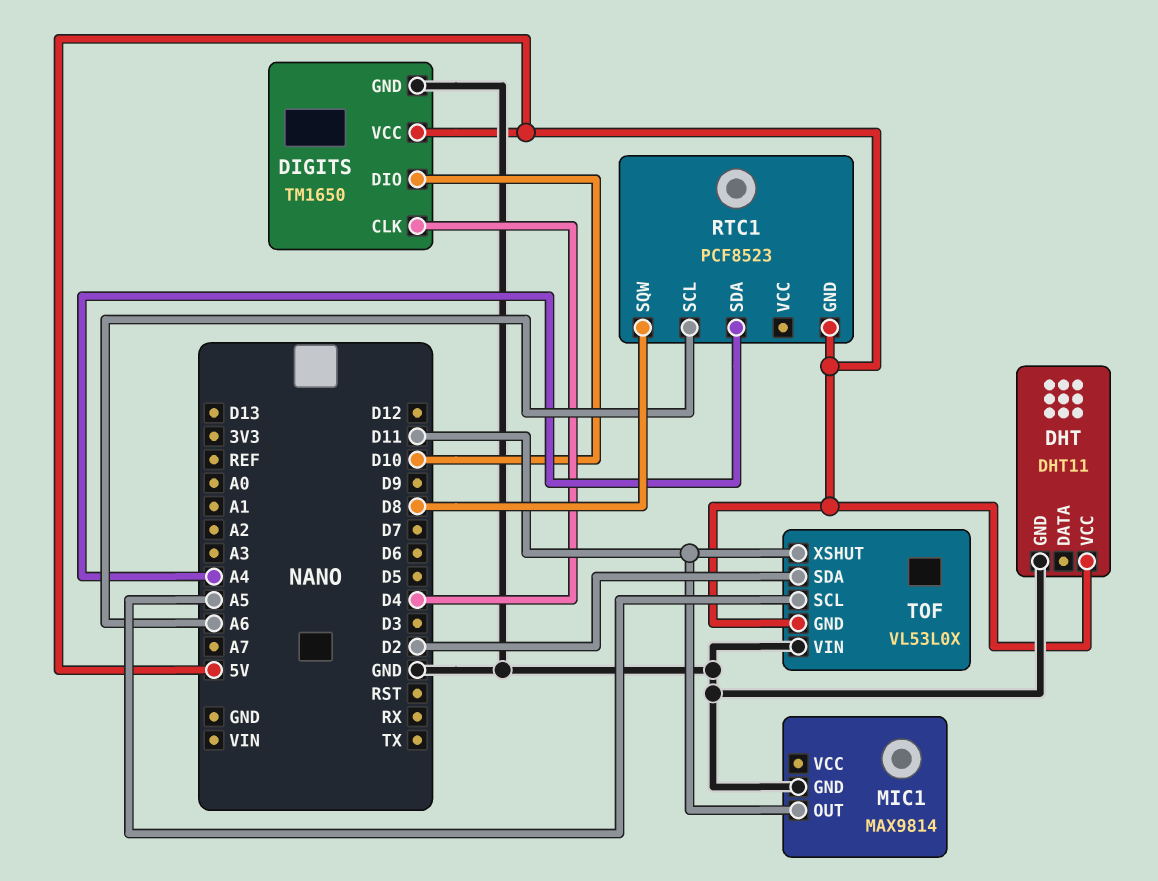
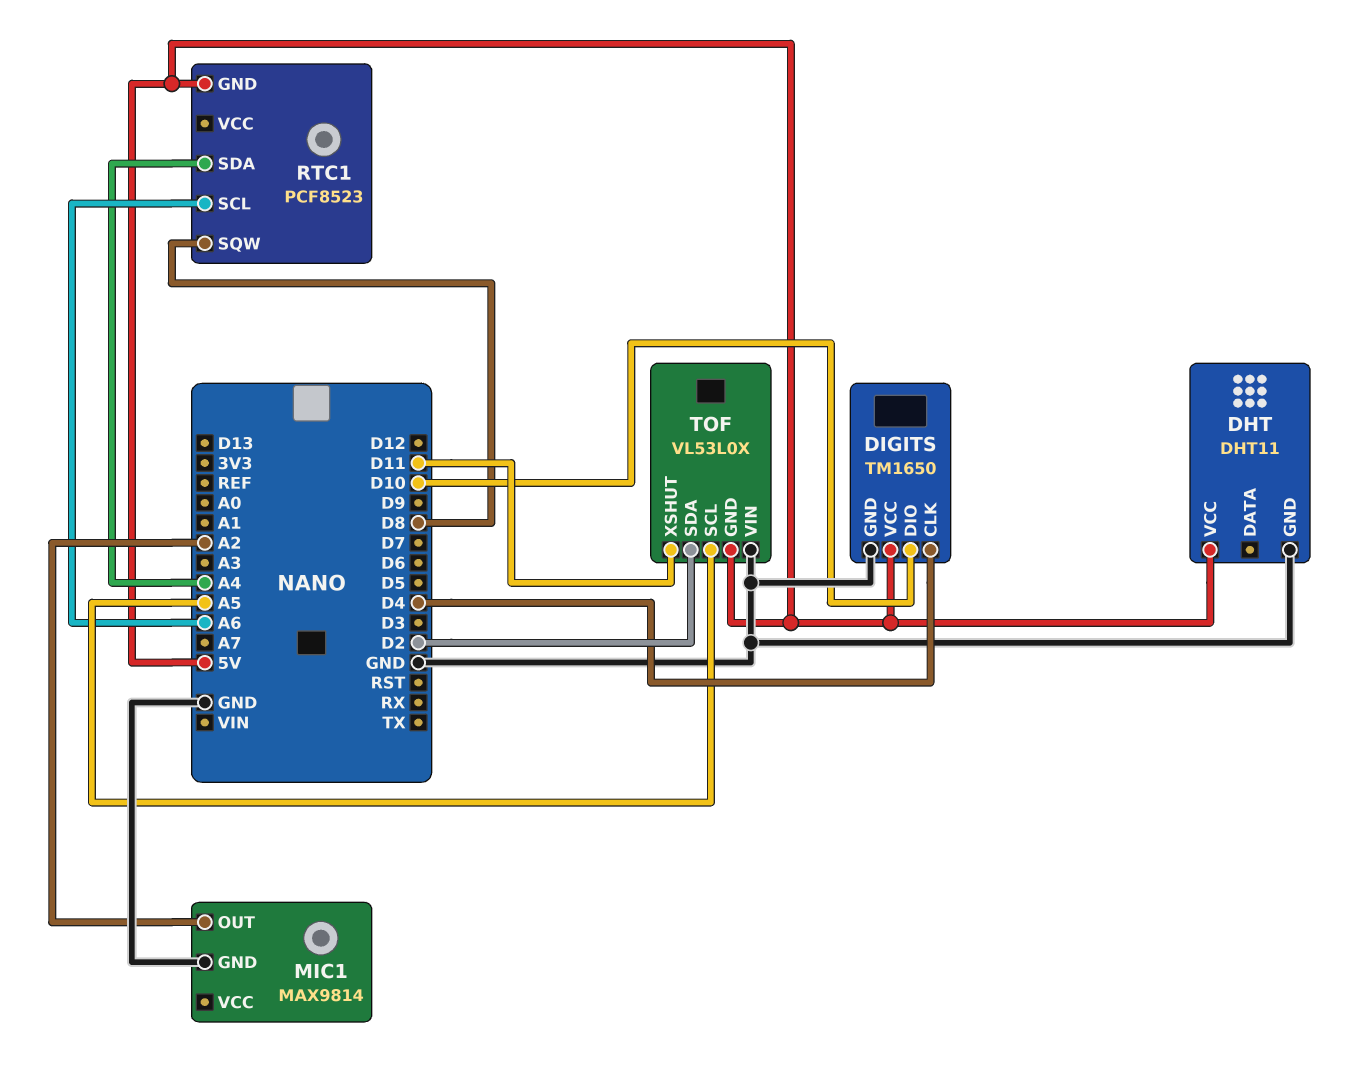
MIC1 pin OUT: D11 -> A2

